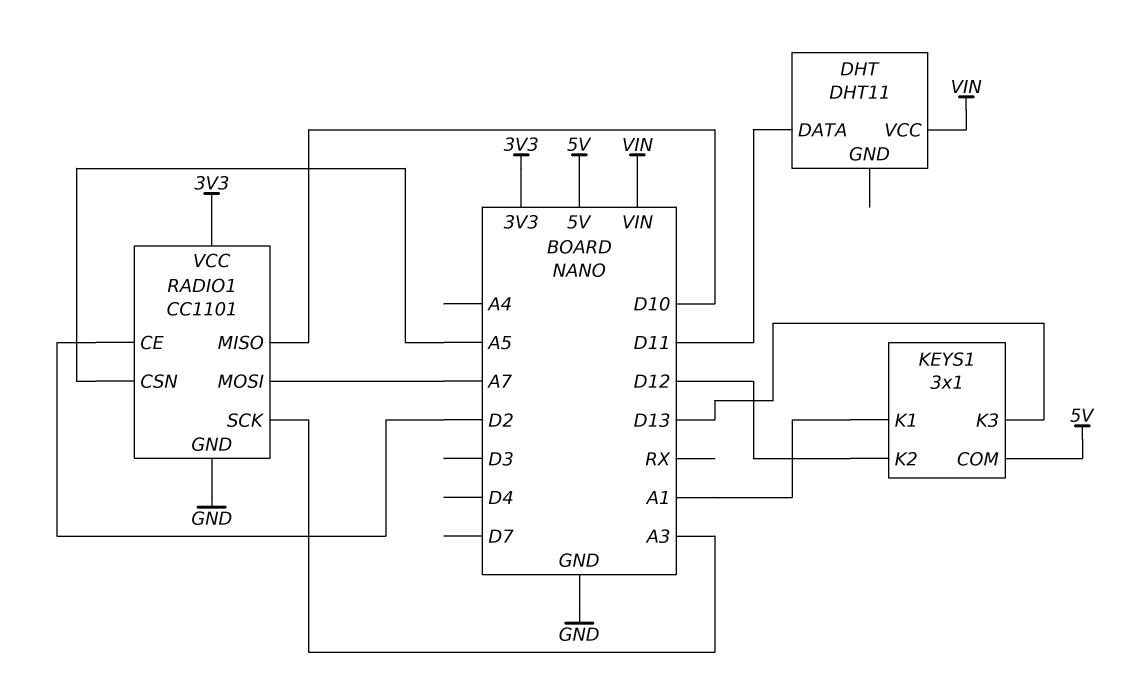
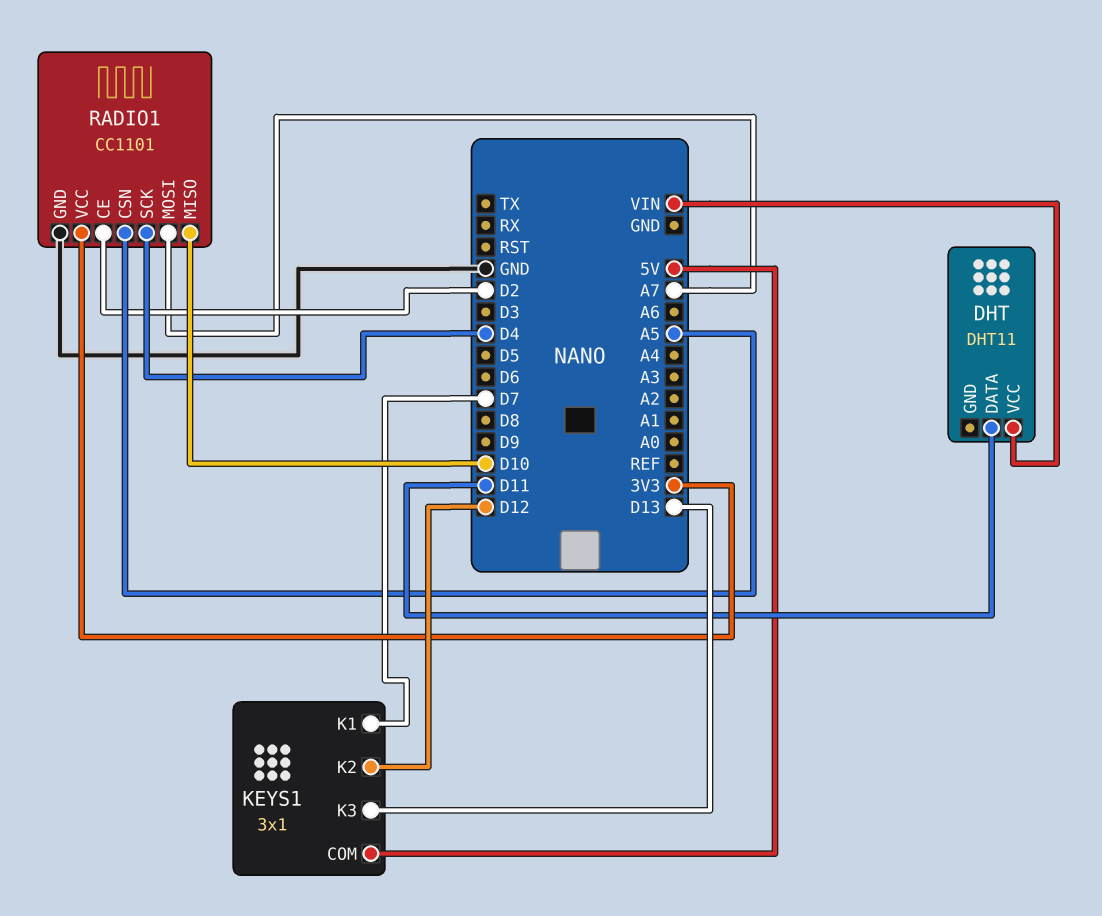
KEYS1 pin K1: A1 -> D7
RADIO1 pin SCK: A3 -> D4

